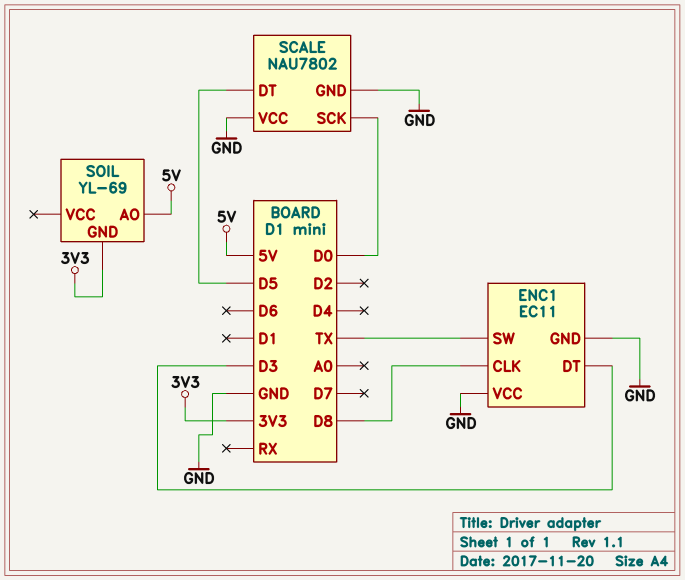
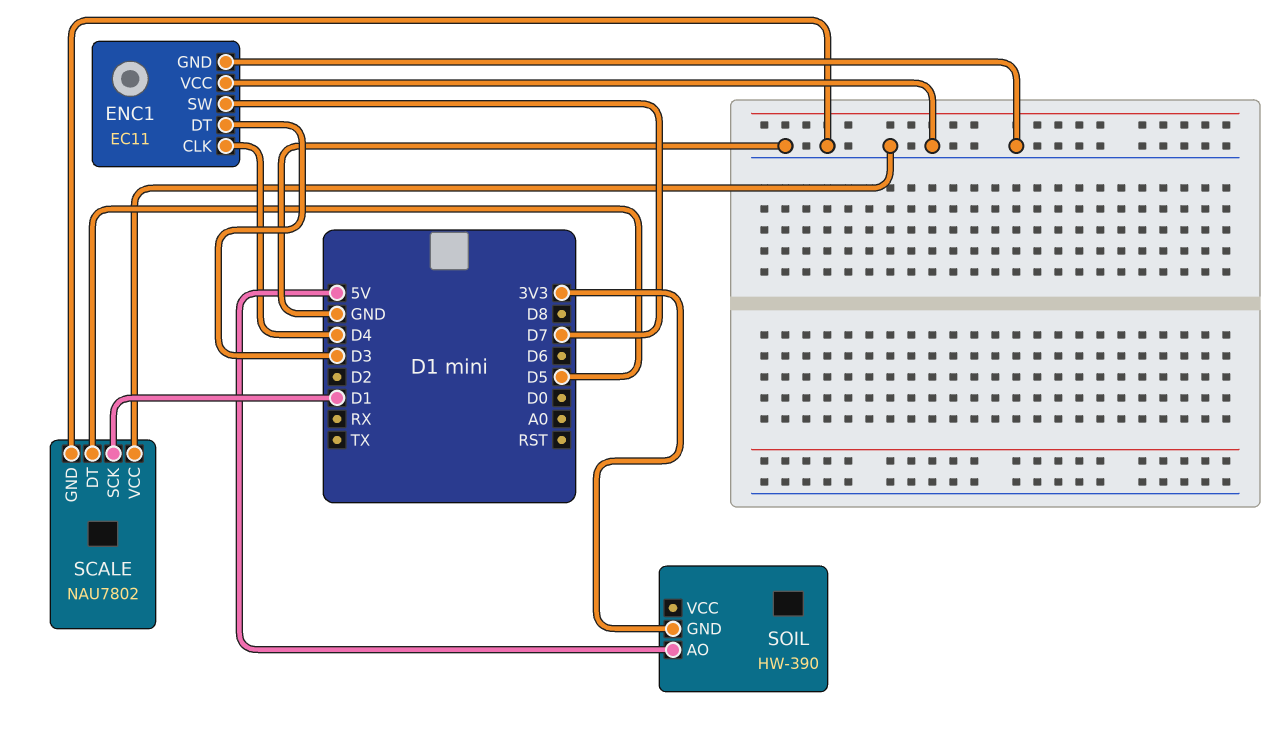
ENC1 pin CLK: D8 -> D4
ENC1 pin SW: TX -> D7
SCALE pin SCK: D0 -> D1
SOIL: YL-69 -> HW-390

